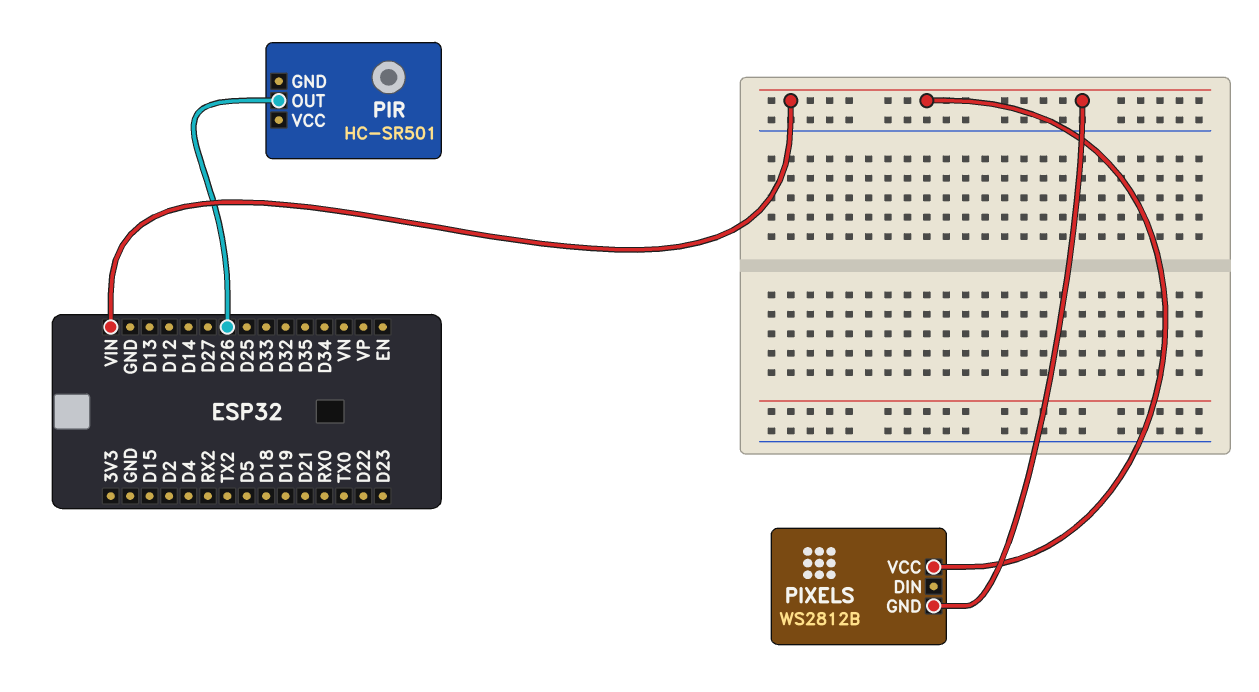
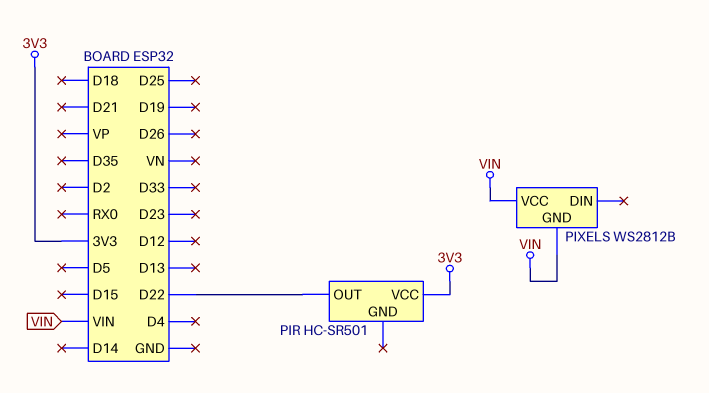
PIR pin OUT: D26 -> D22
PIR pin VCC: none -> 3V3

